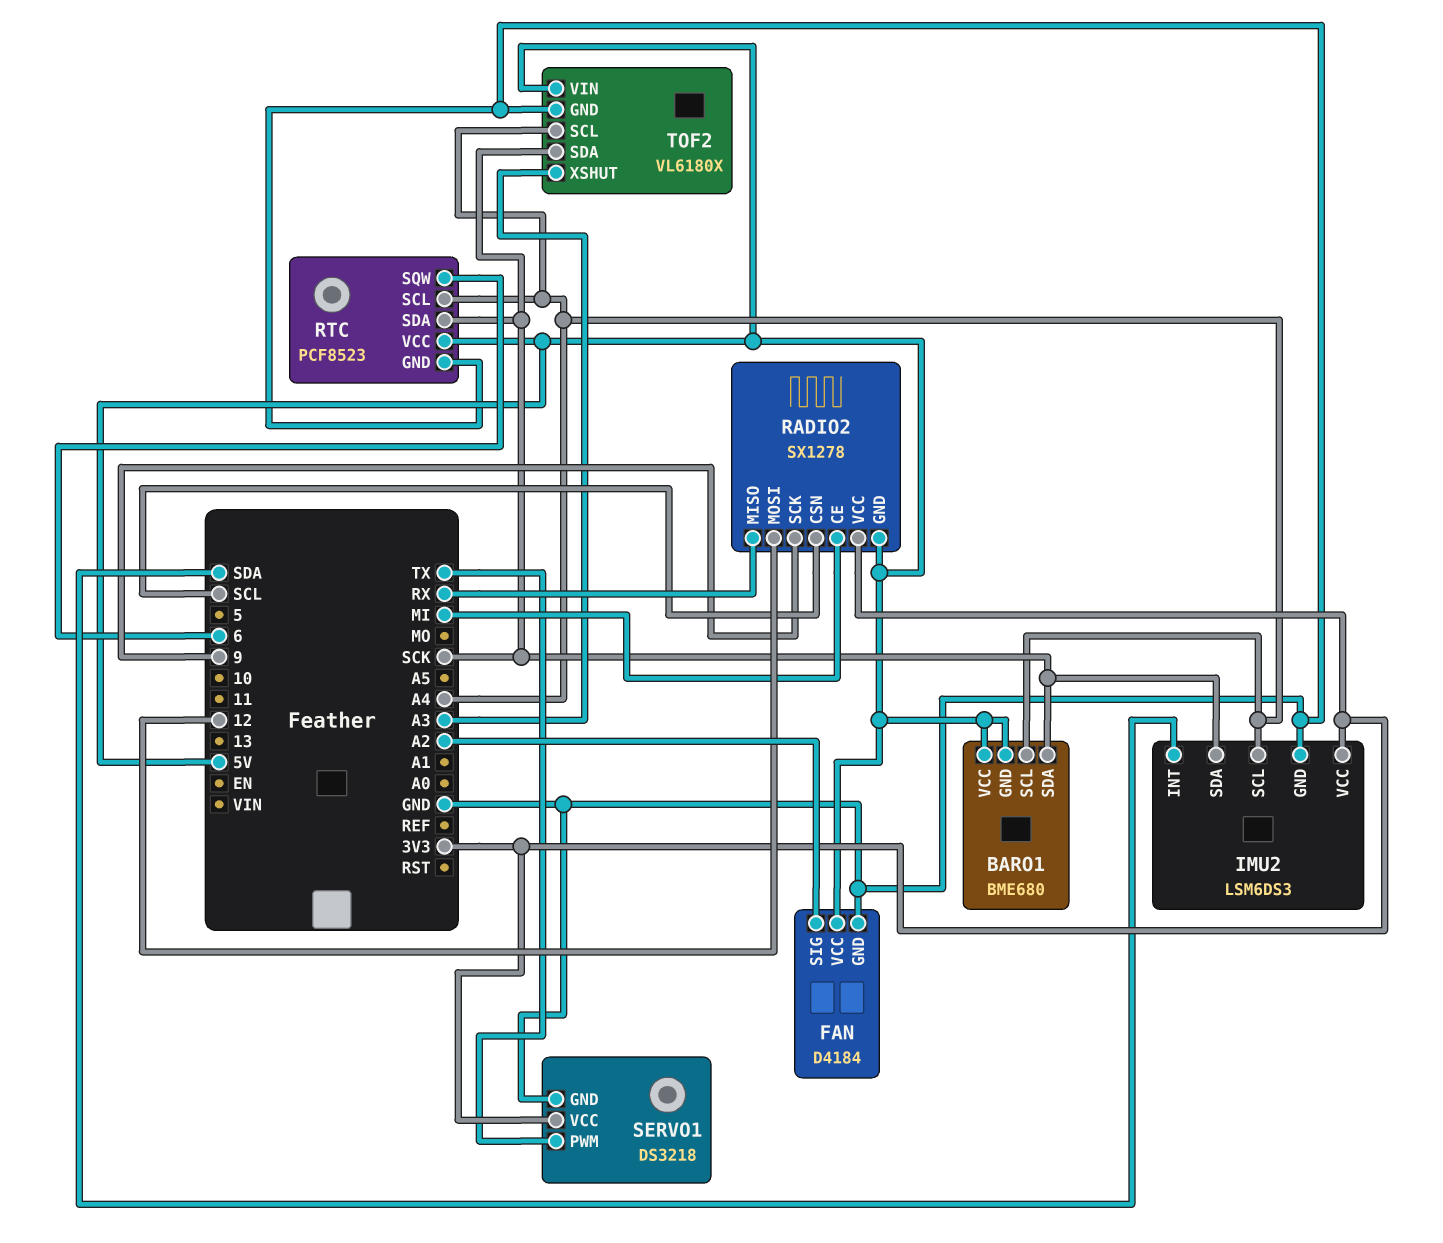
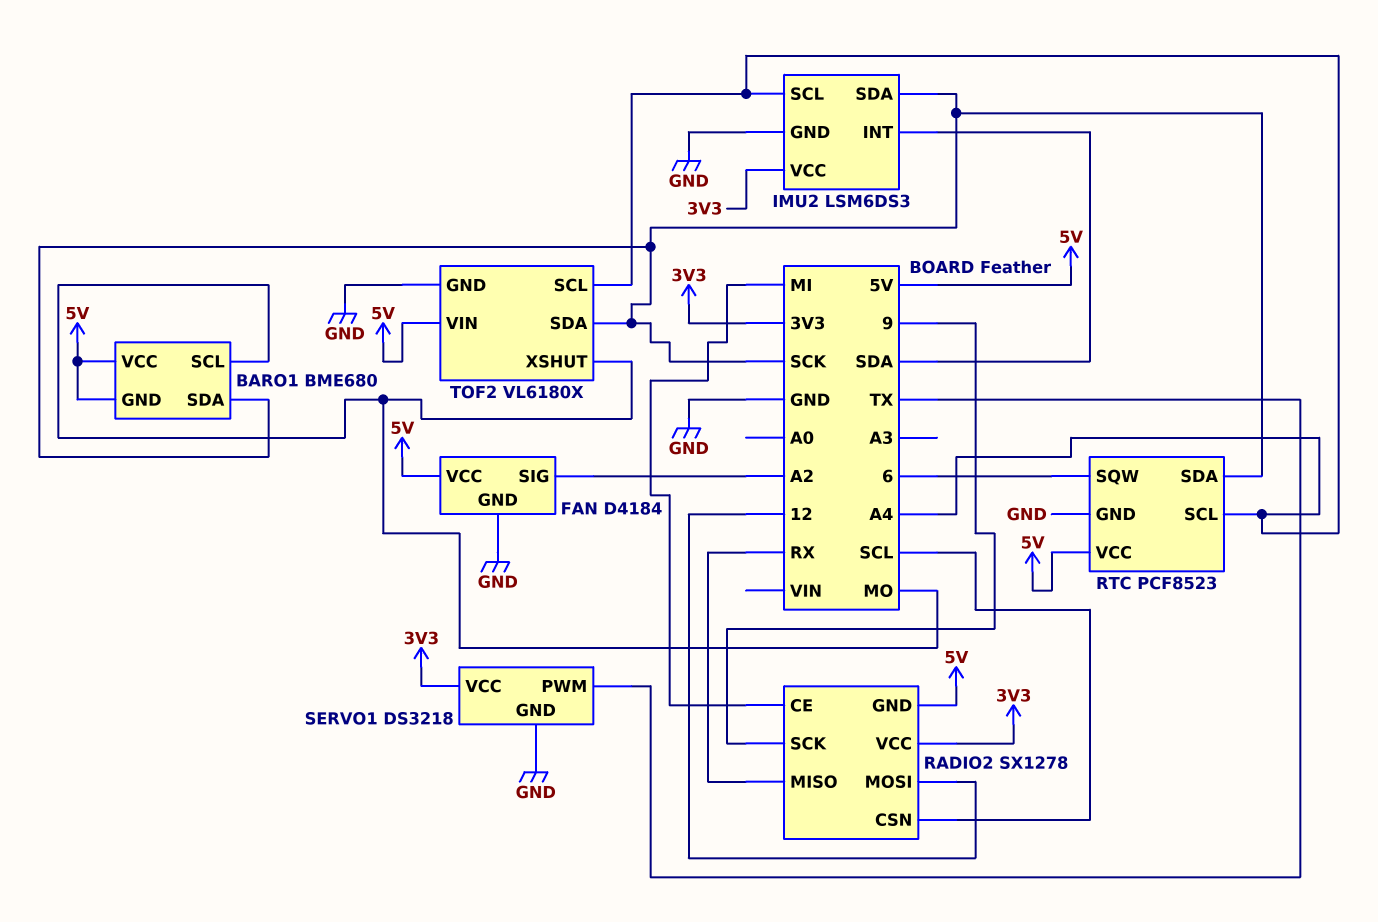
BARO1 pin SCL: A4 -> MO
TOF2 pin XSHUT: A3 -> MO

